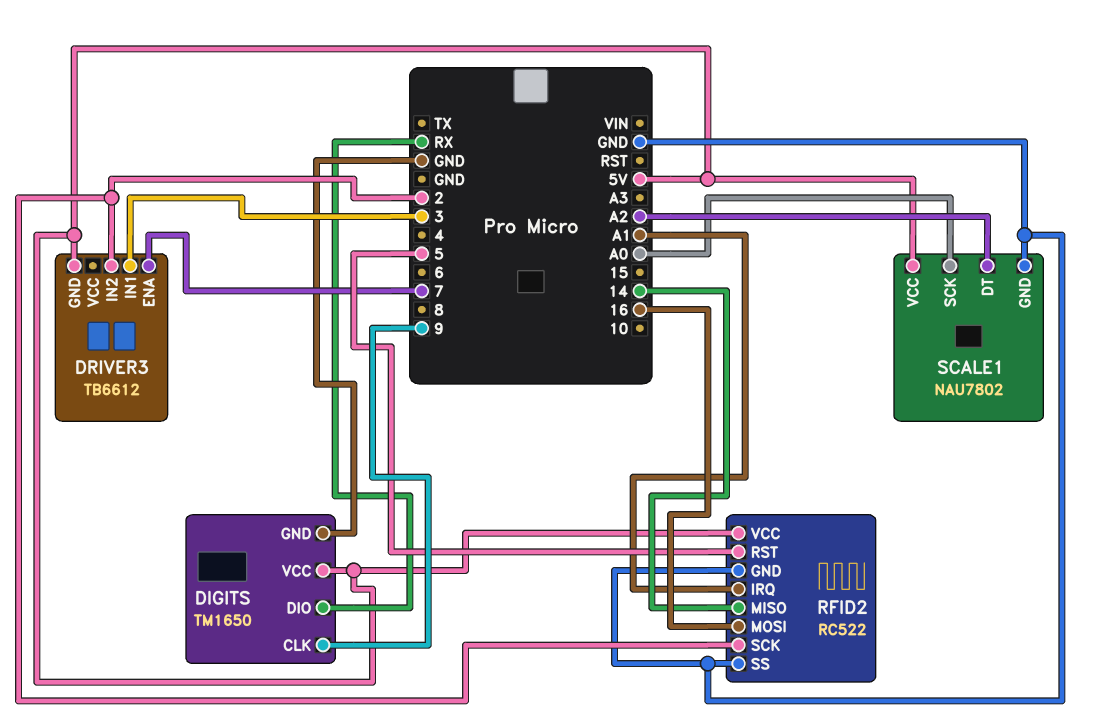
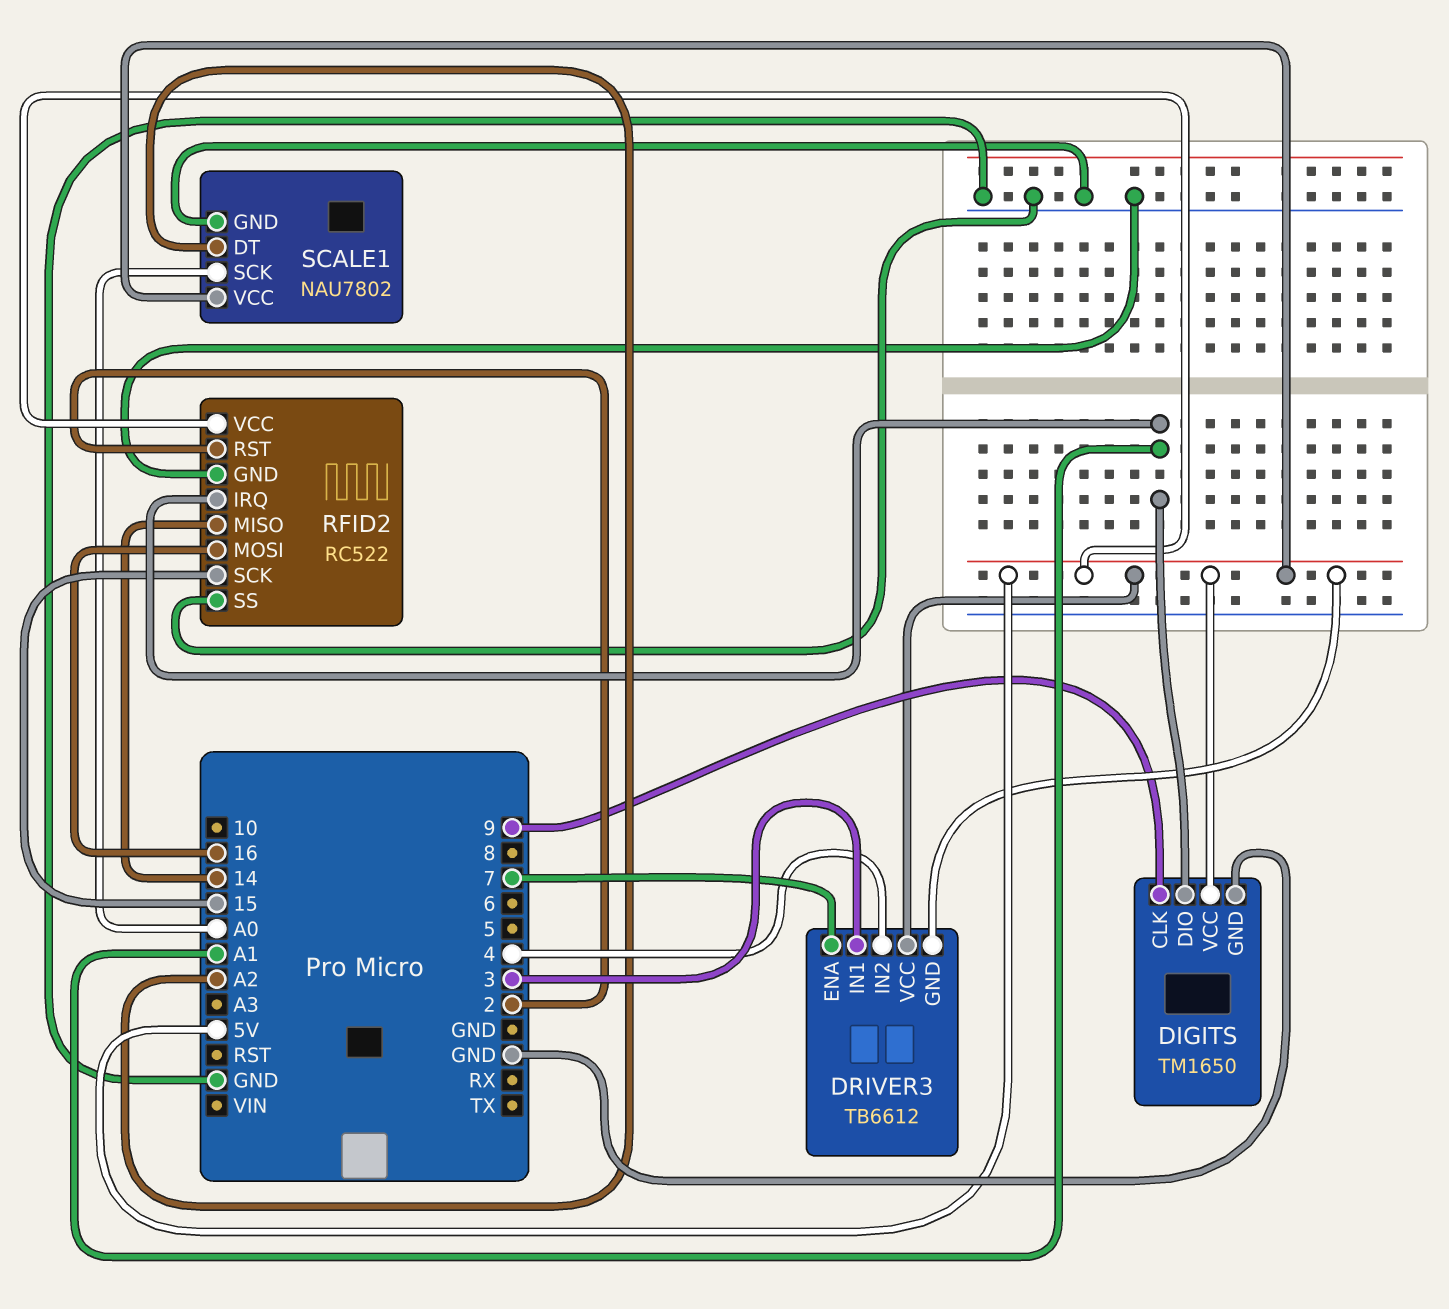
DIGITS pin DIO: RX -> A1
DRIVER3 pin IN2: 2 -> 4
DRIVER3 pin VCC: none -> 5V
RFID2 pin RST: 5 -> 2
RFID2 pin SCK: 2 -> 15

